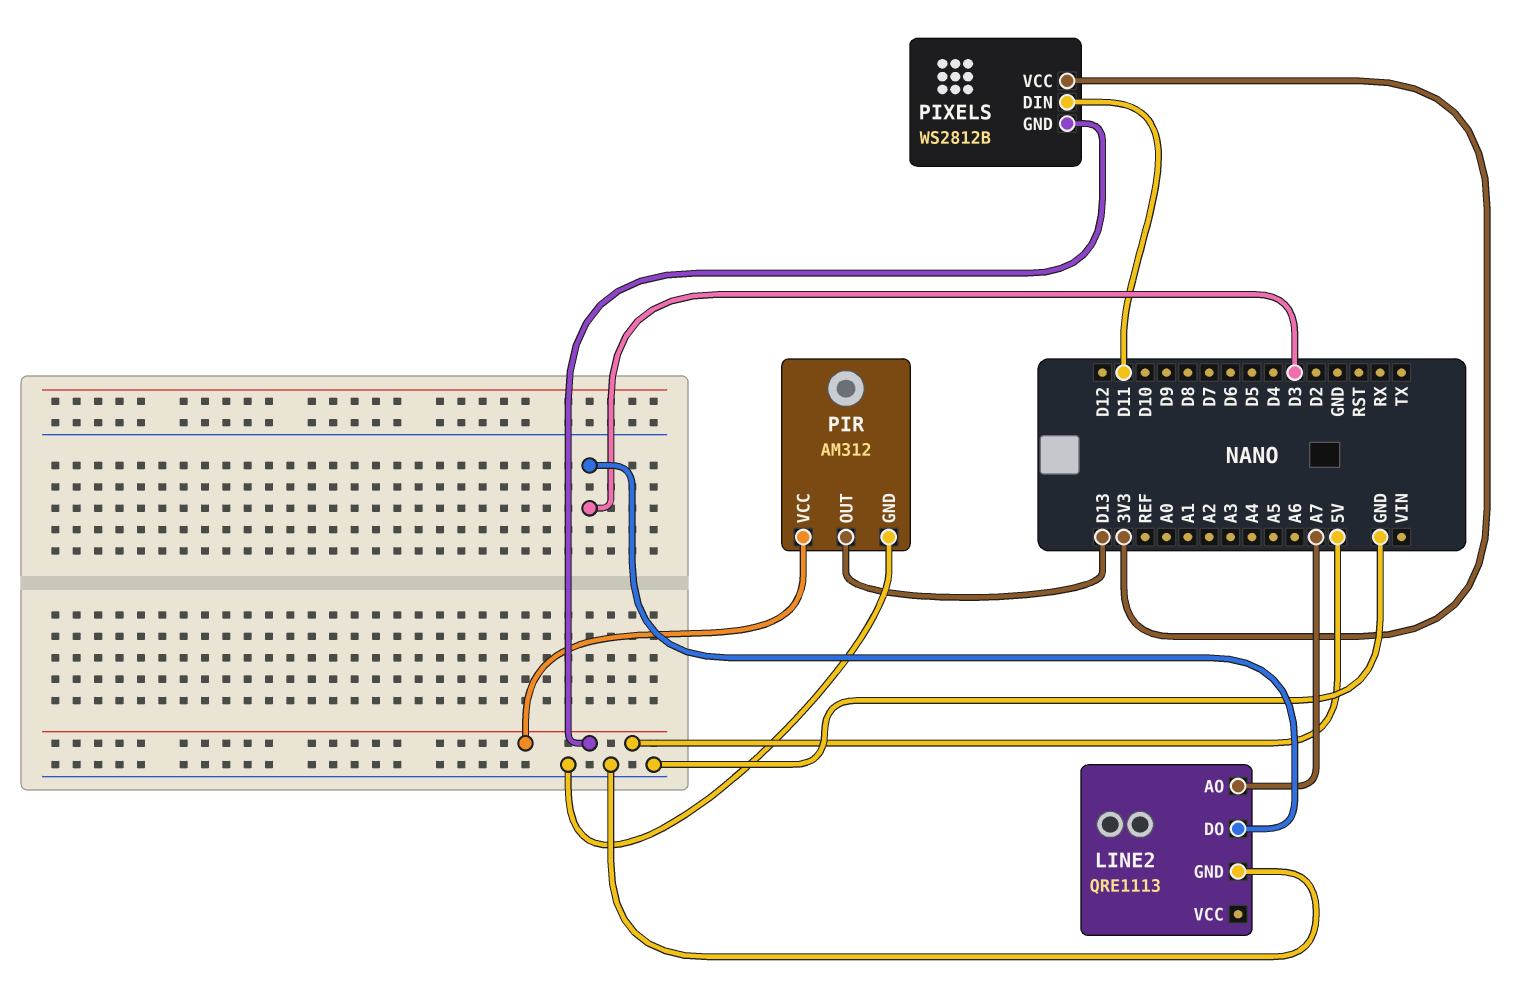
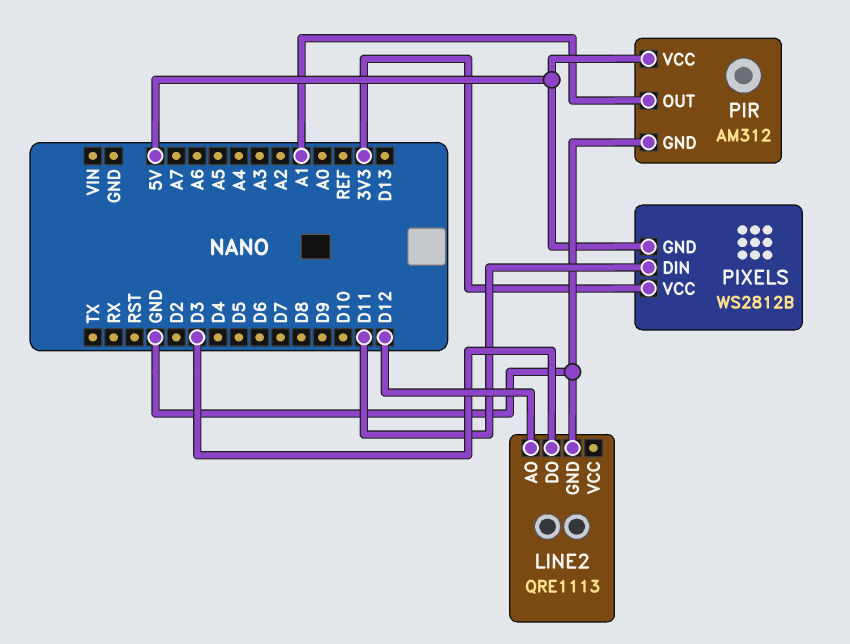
LINE2 pin AO: A7 -> D12
PIR pin OUT: D13 -> A1

